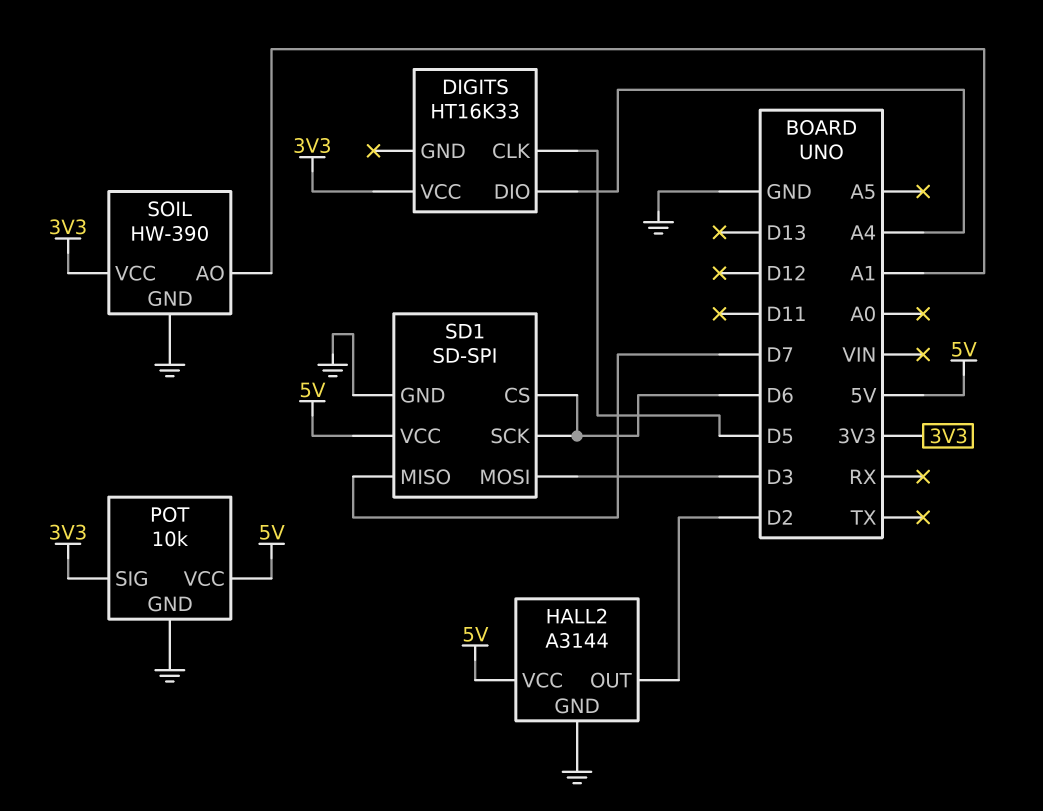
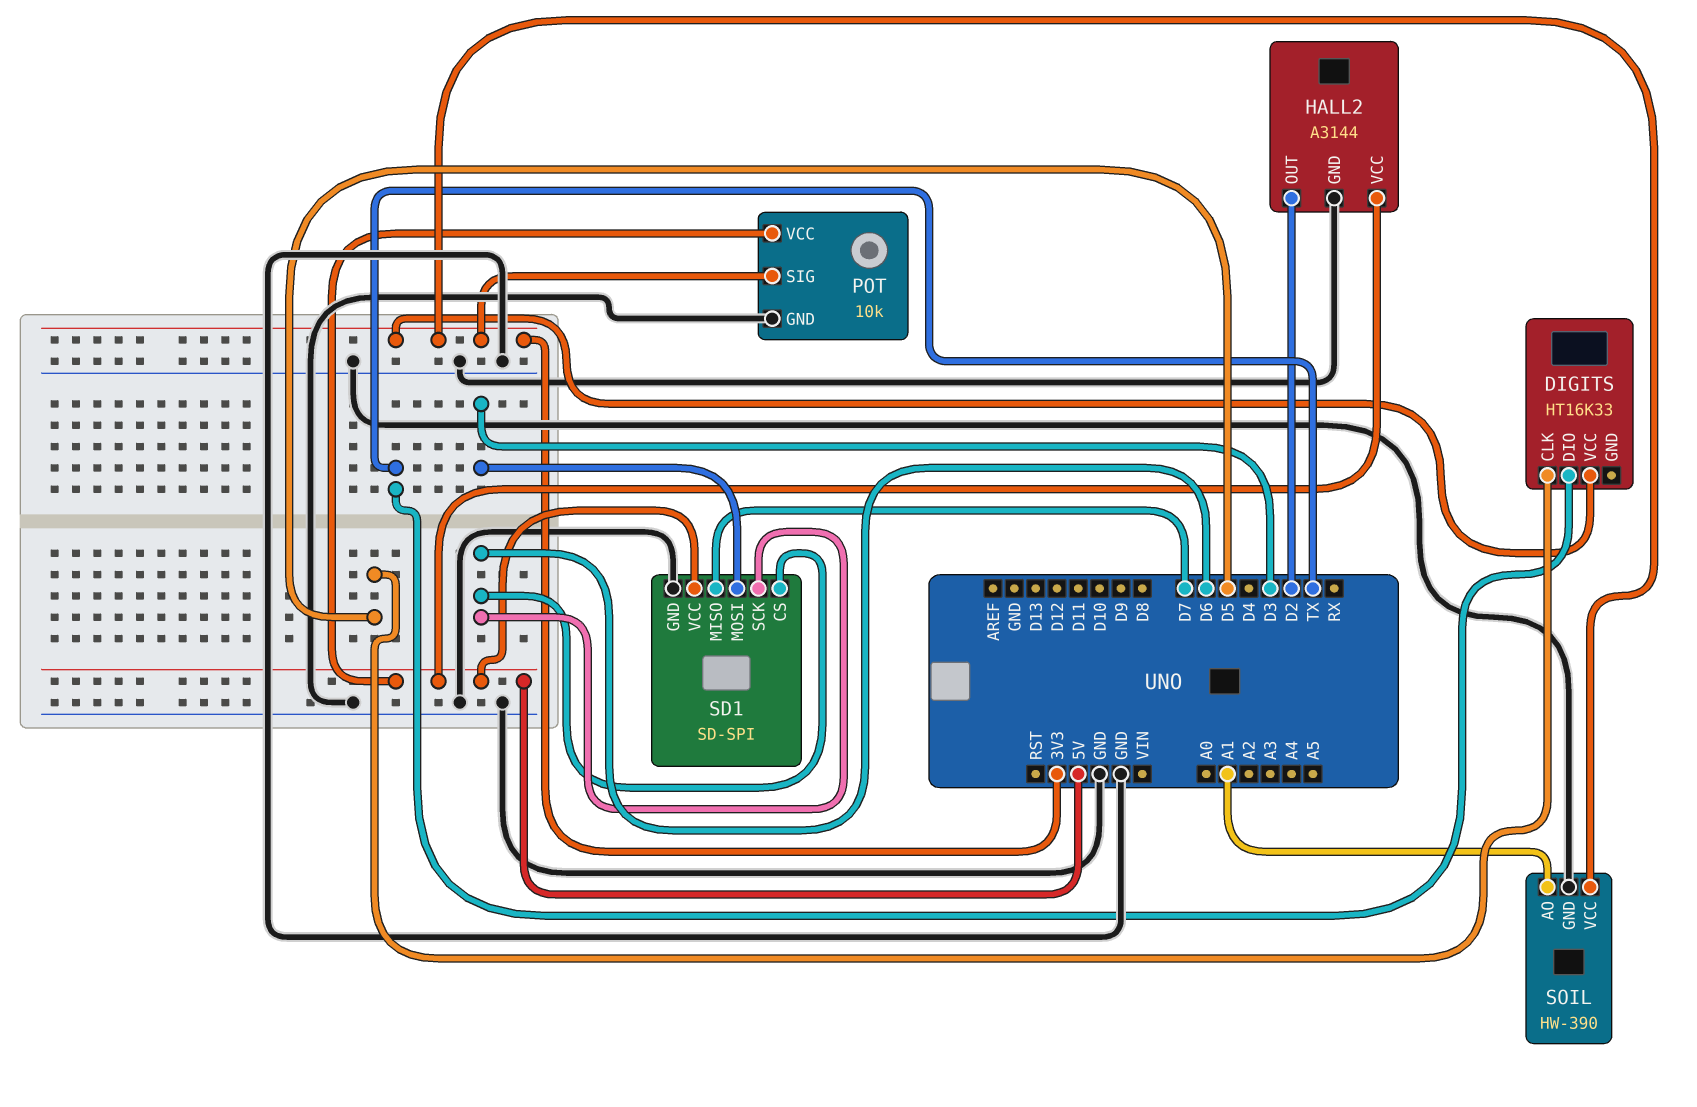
DIGITS pin DIO: A4 -> TX

